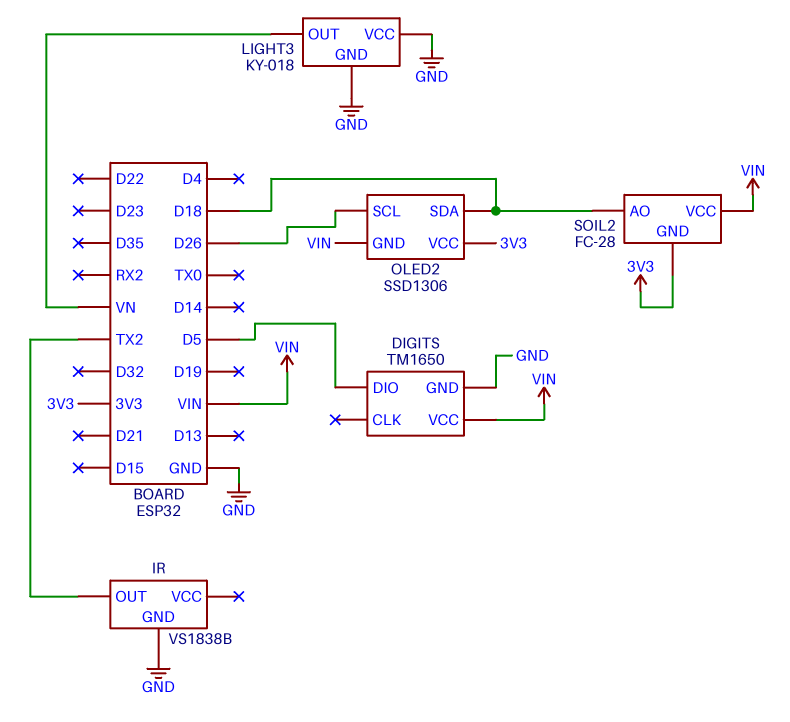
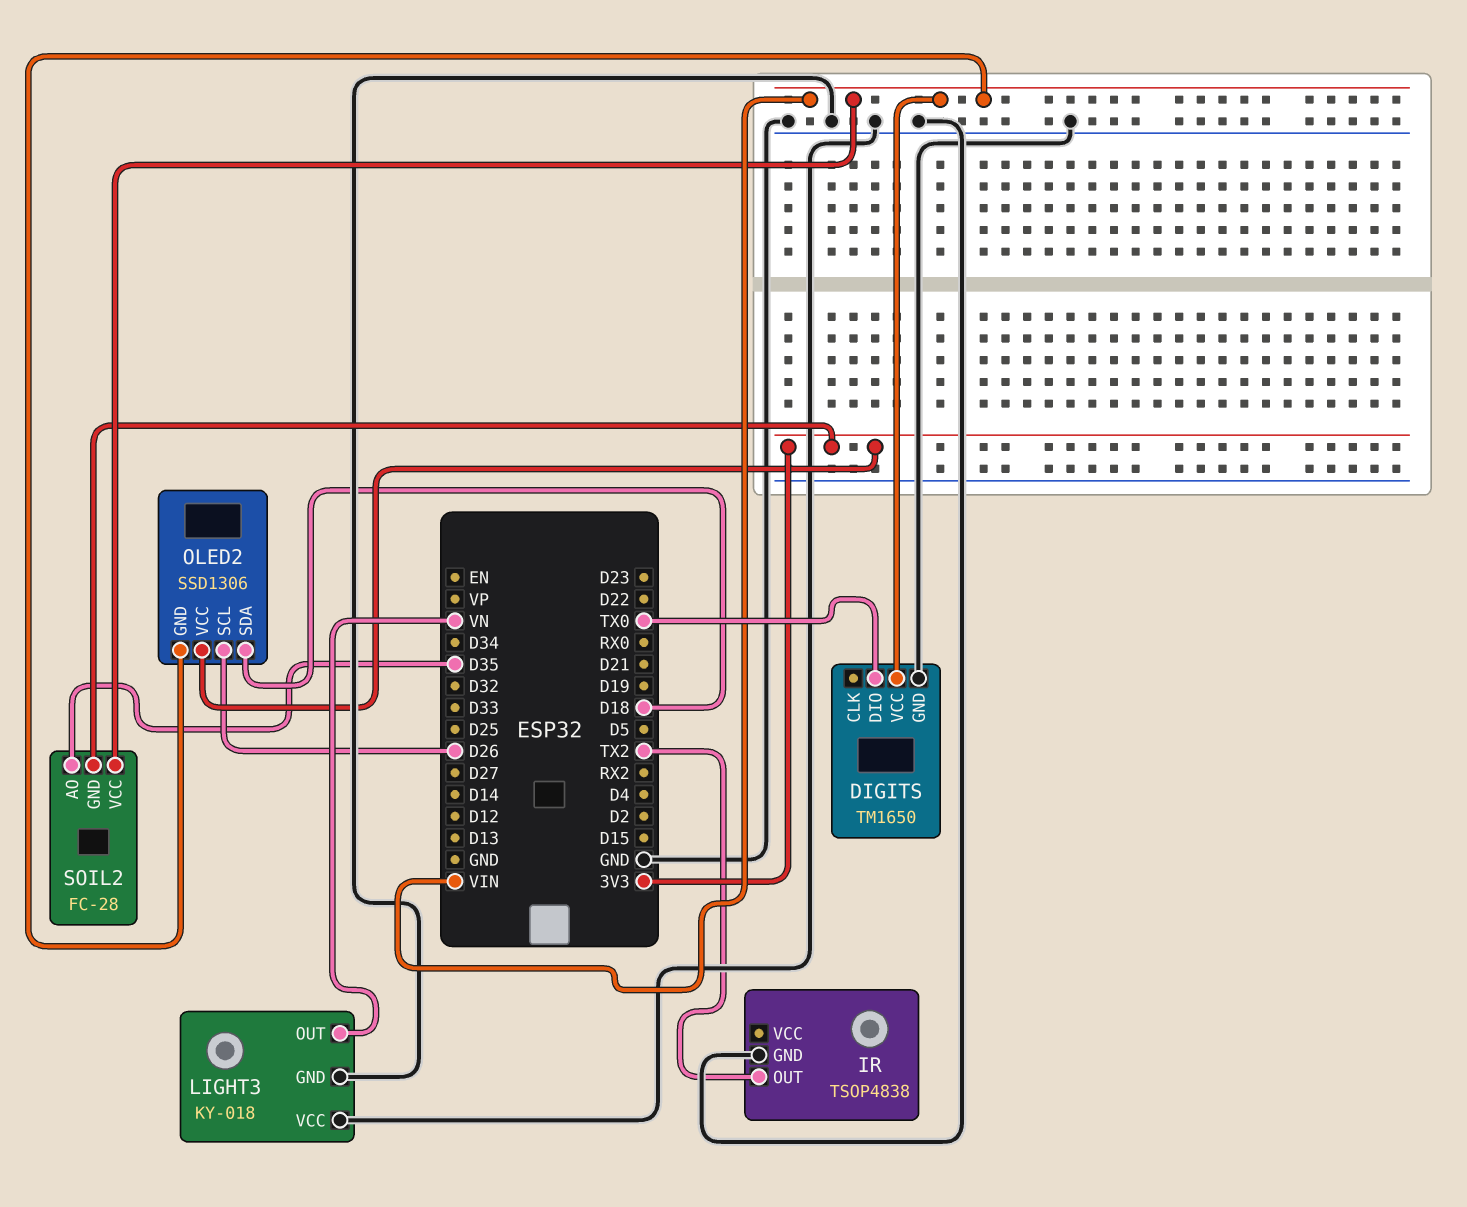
DIGITS pin DIO: D5 -> TX0
IR: VS1838B -> TSOP4838
SOIL2 pin AO: D18 -> D35

